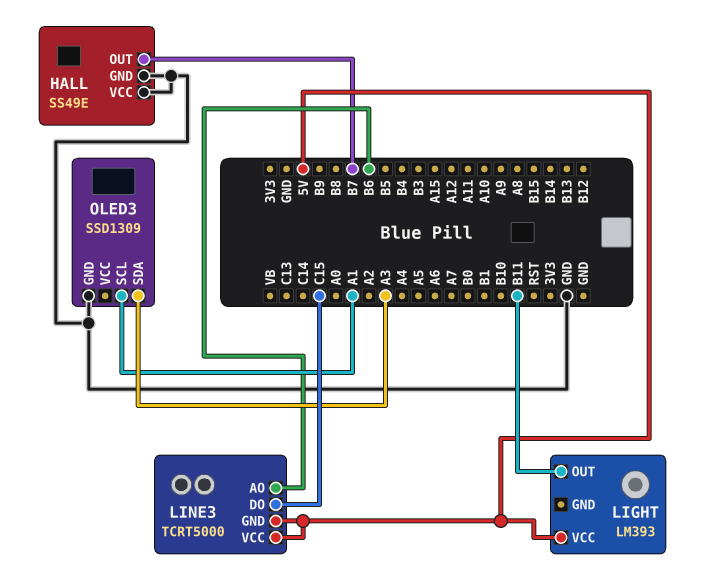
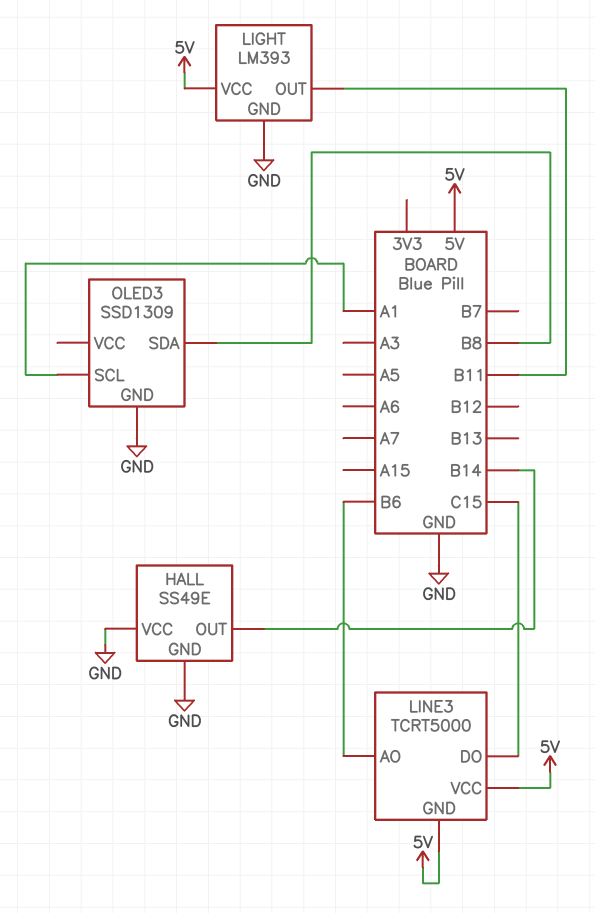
HALL pin OUT: B7 -> B14
LIGHT pin GND: none -> GND
OLED3 pin SDA: A3 -> B8

